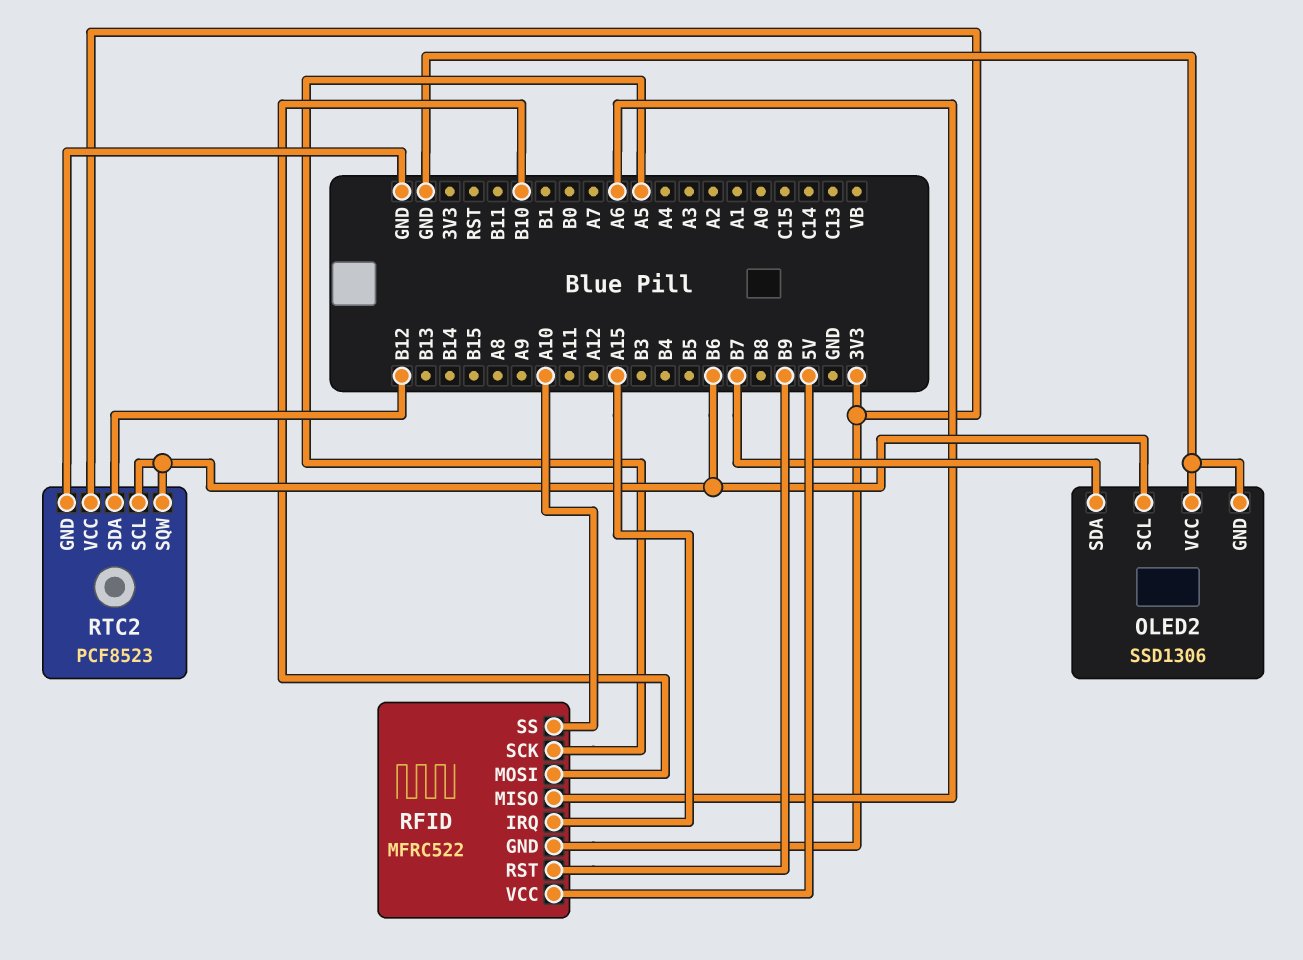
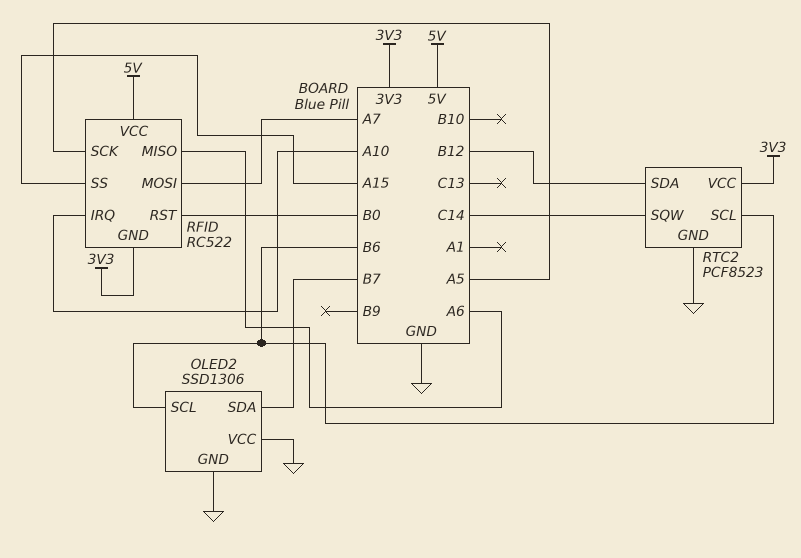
RFID: MFRC522 -> RC522
RFID pin IRQ: A15 -> A10
RFID pin MOSI: B10 -> A7
RFID pin RST: B9 -> B0
RFID pin SS: A10 -> A15
RTC2 pin SQW: B6 -> C14

